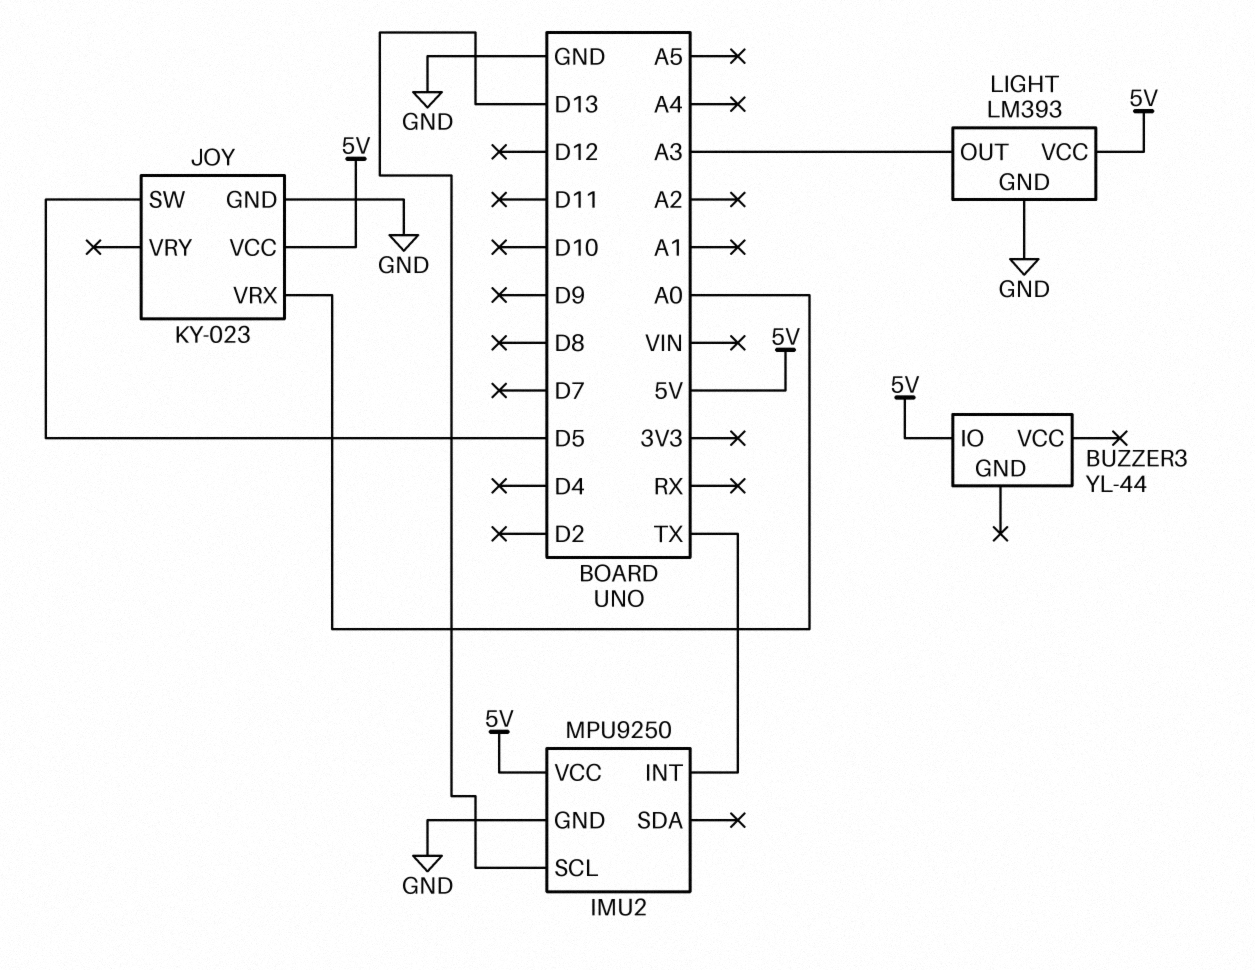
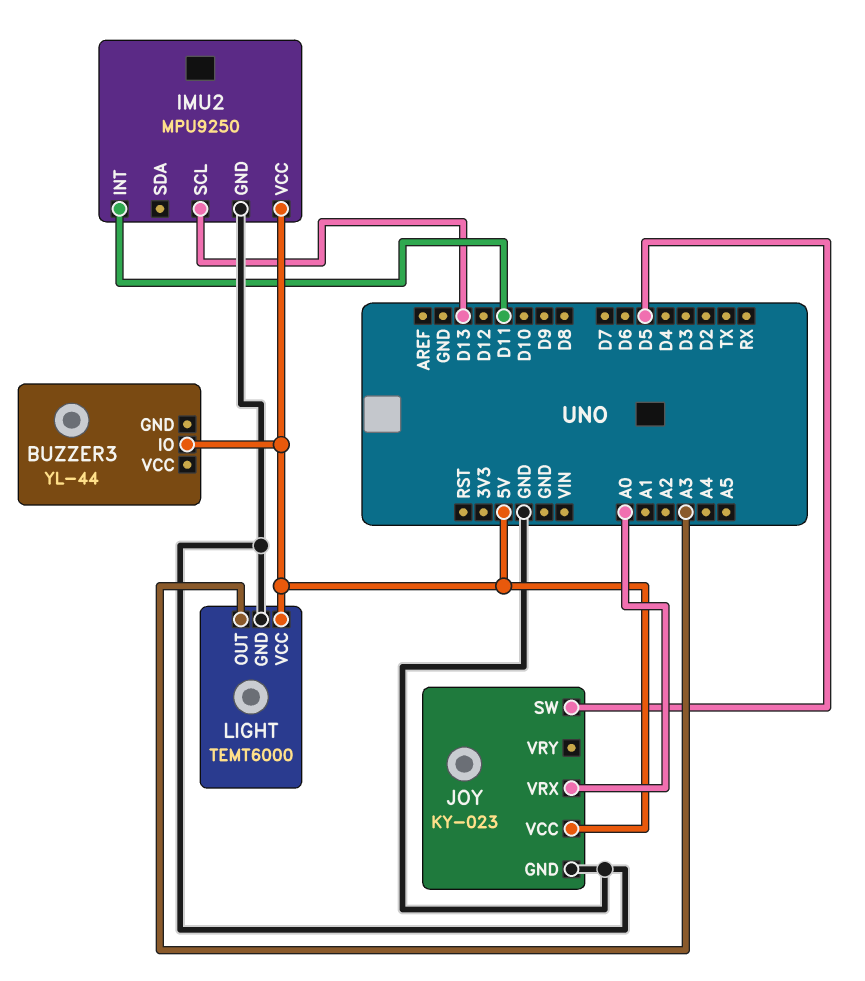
IMU2 pin INT: TX -> D11
LIGHT: LM393 -> TEMT6000

